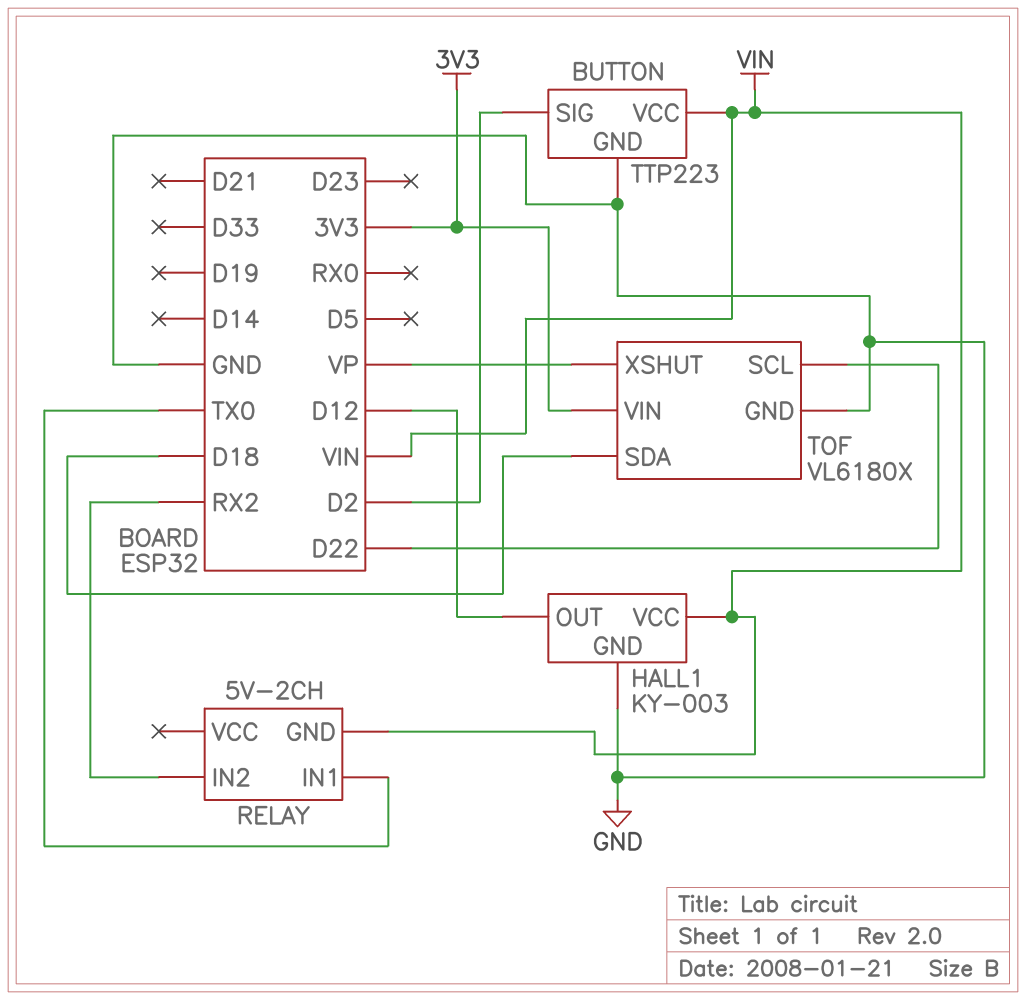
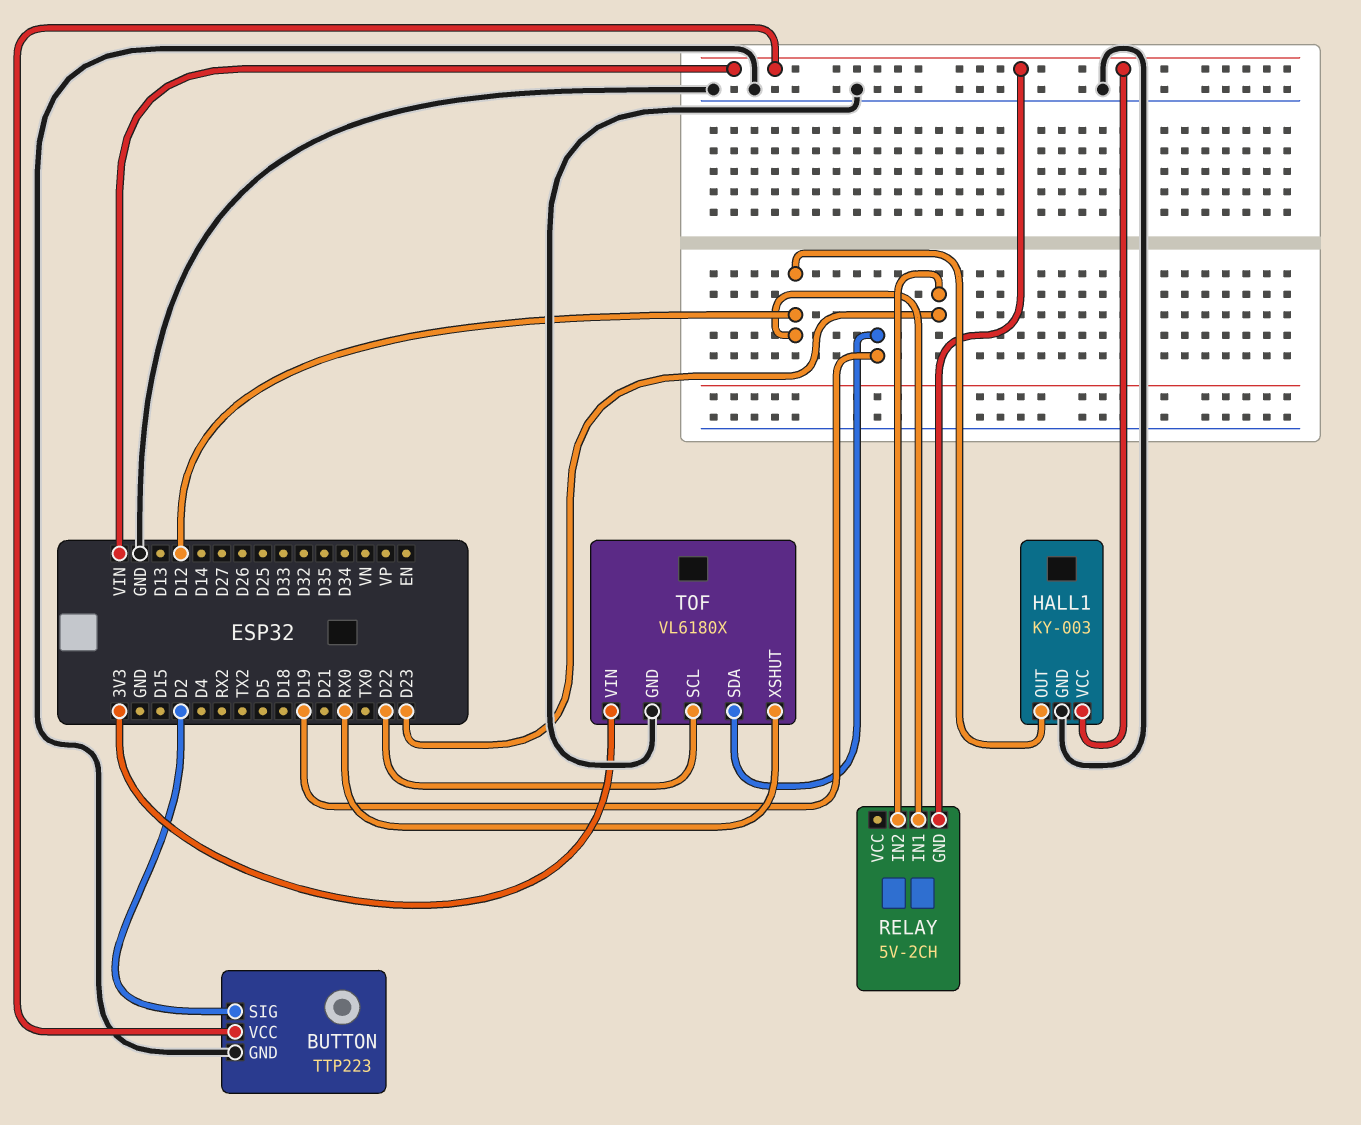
RELAY pin IN1: TX0 -> D12
RELAY pin IN2: RX2 -> D23
TOF pin SDA: D18 -> D19
TOF pin XSHUT: VP -> RX0

